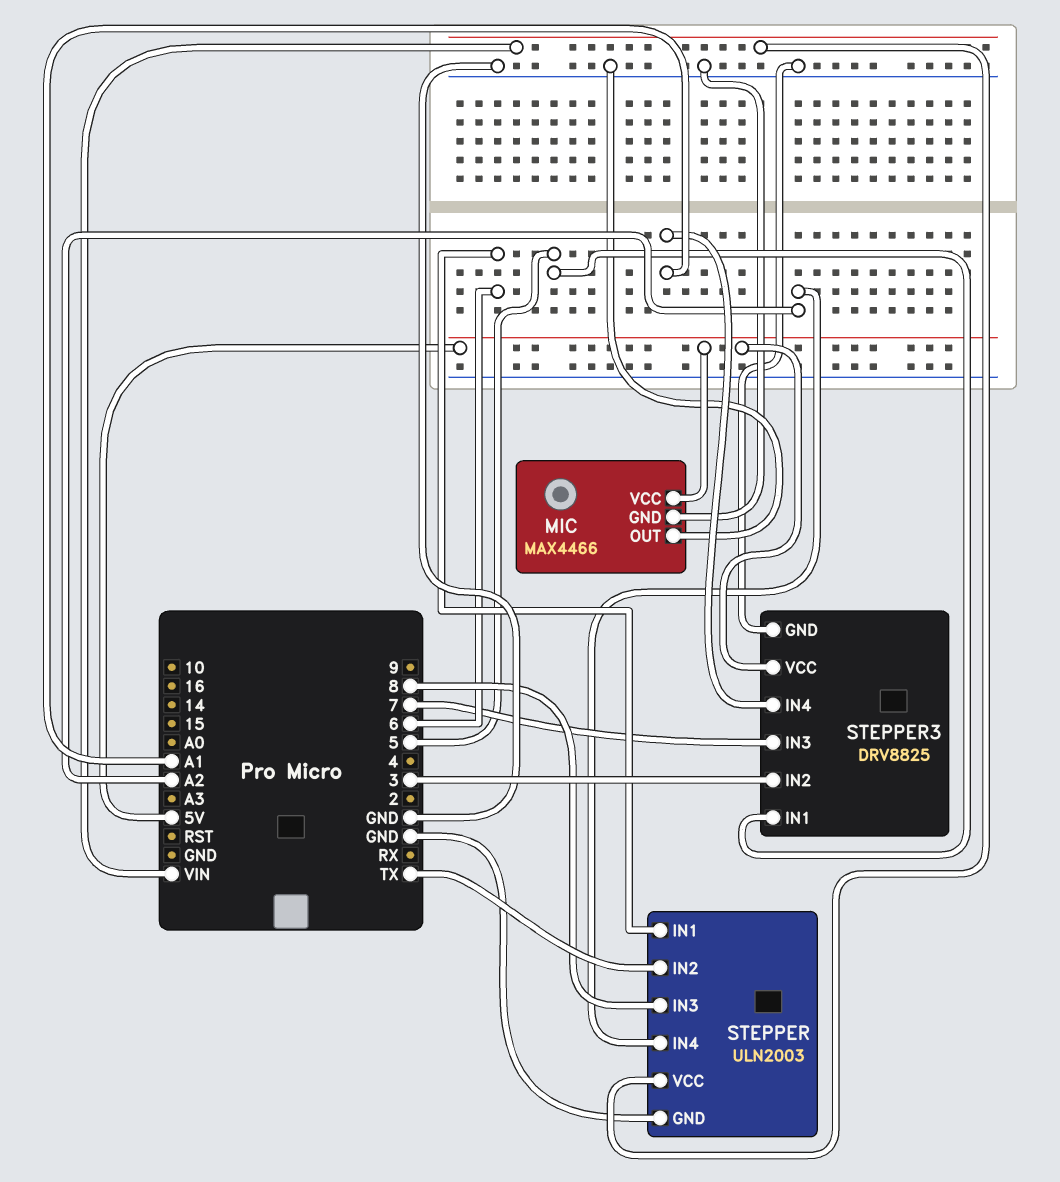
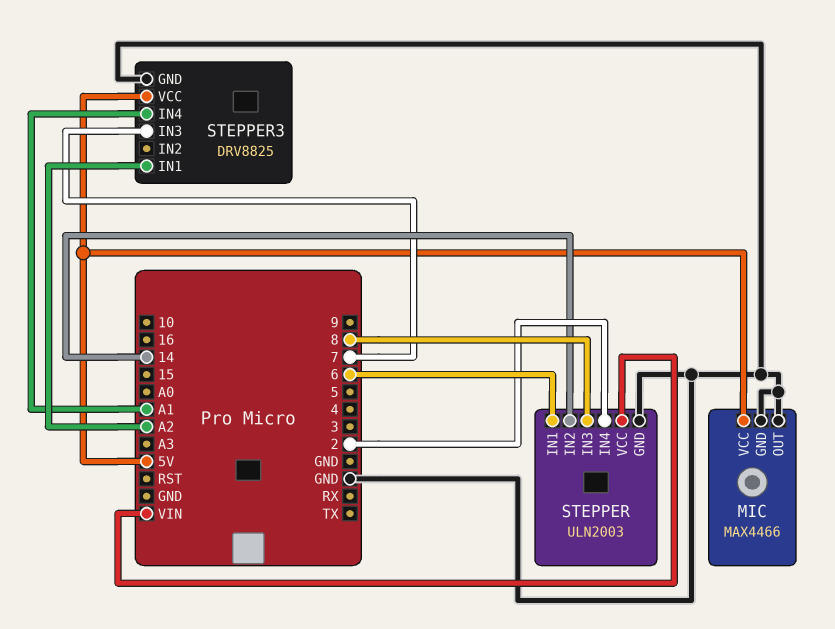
STEPPER pin IN2: TX -> 14
STEPPER pin IN4: A2 -> 2
STEPPER3 pin IN1: 5 -> A2
STEPPER3 pin IN2: 3 -> none

